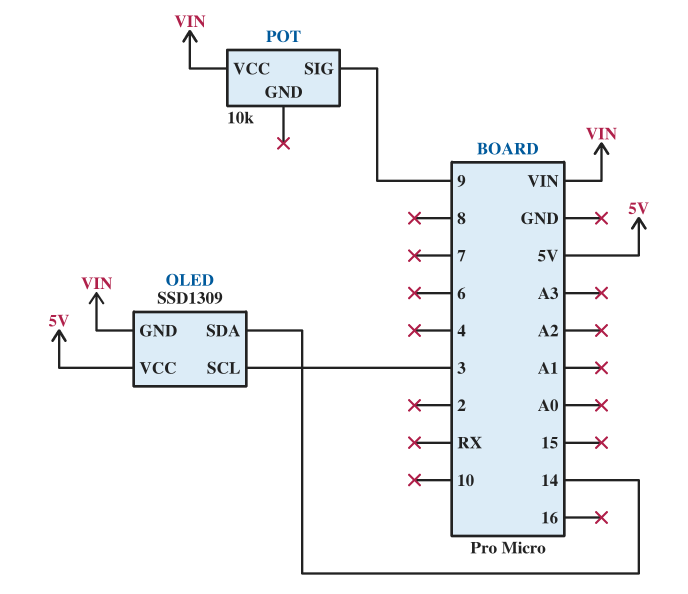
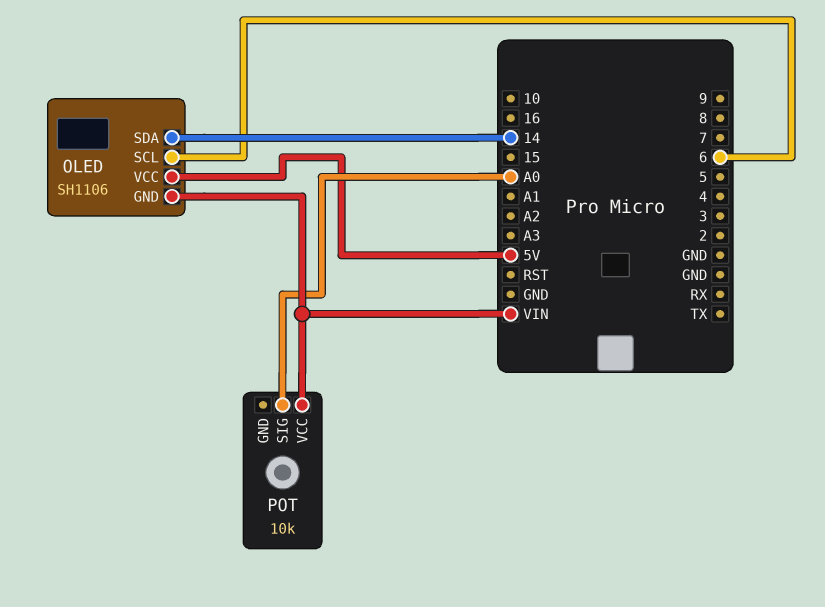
OLED: SSD1309 -> SH1106
OLED pin SCL: 3 -> 6
POT pin SIG: 9 -> A0

